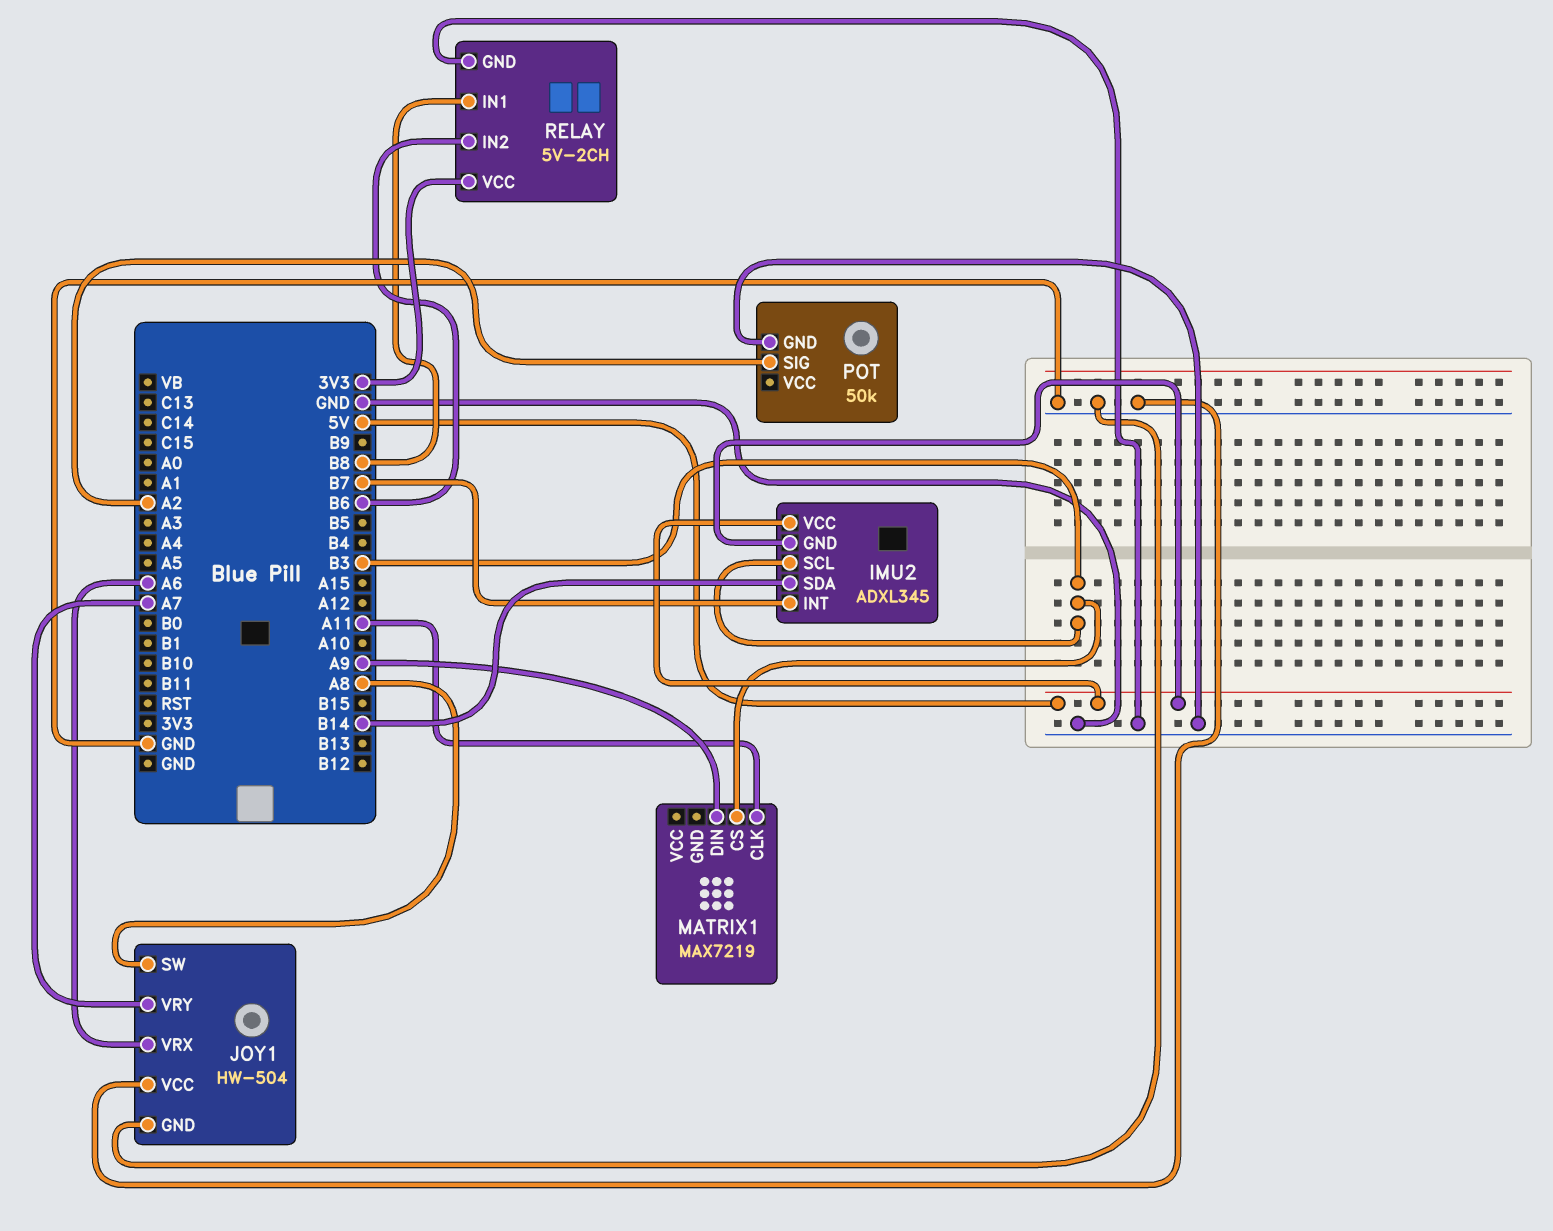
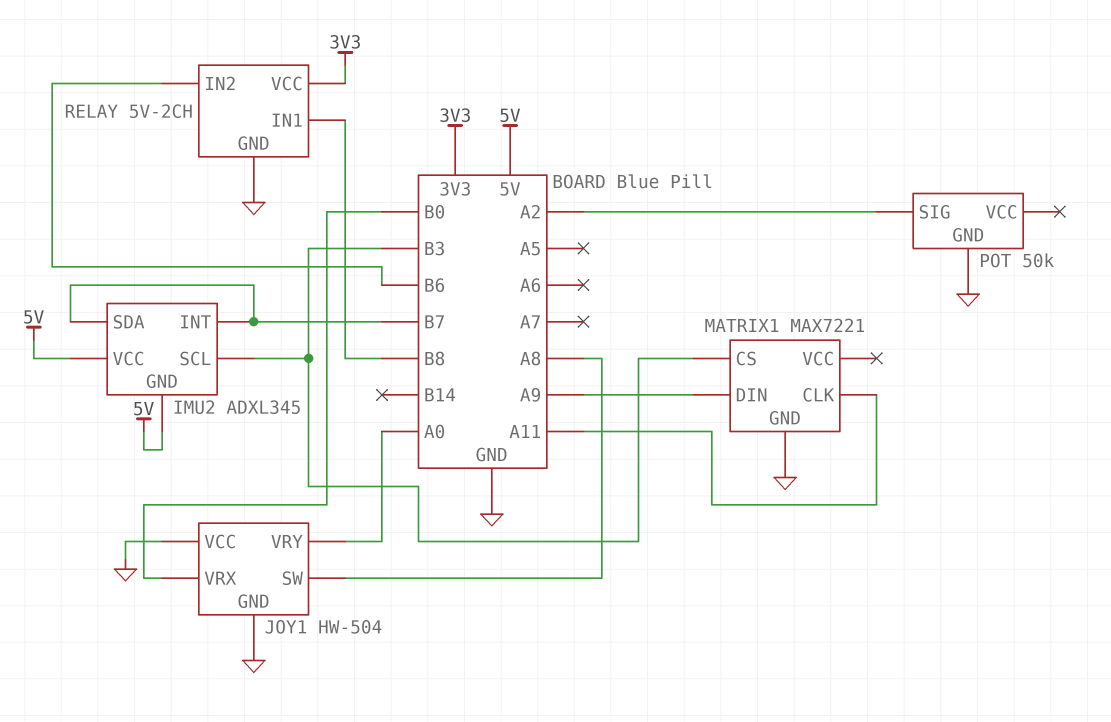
IMU2 pin SDA: B14 -> B7
JOY1 pin VRX: A6 -> B0
JOY1 pin VRY: A7 -> A0
MATRIX1: MAX7219 -> MAX7221
MATRIX1 pin GND: none -> GND

